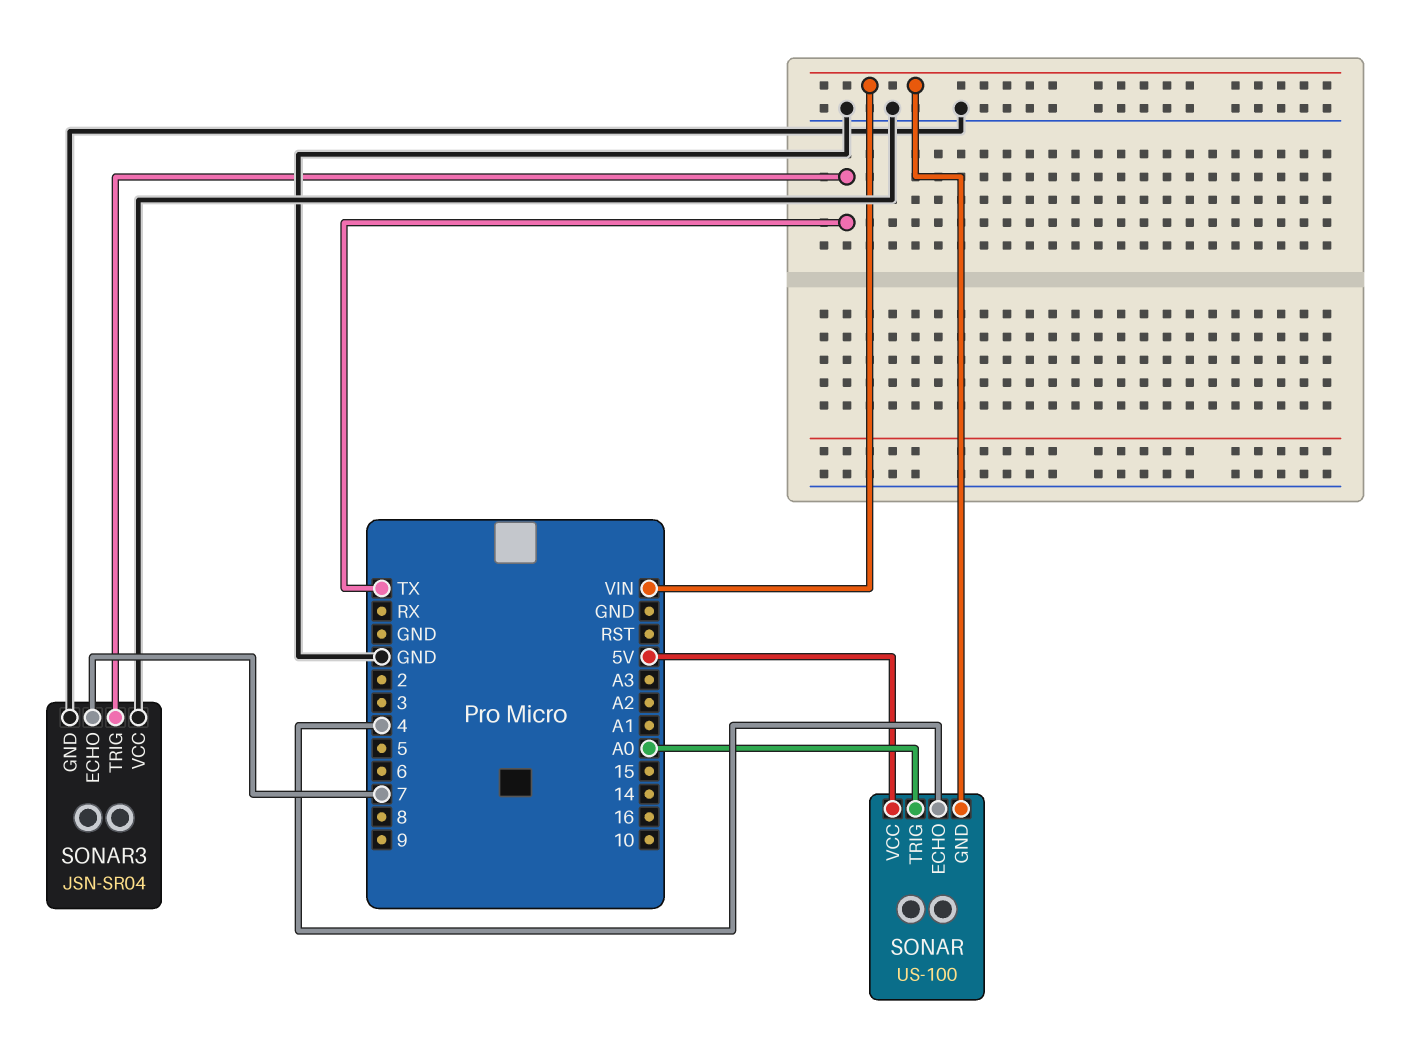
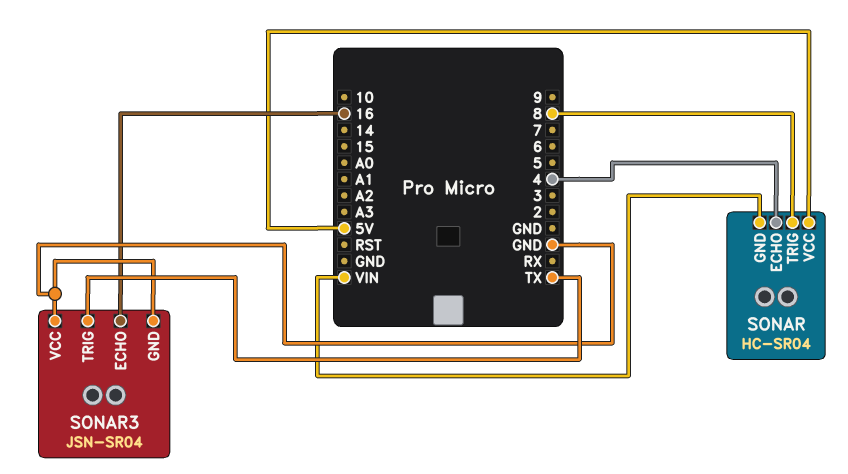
SONAR: US-100 -> HC-SR04
SONAR pin TRIG: A0 -> 8
SONAR3 pin ECHO: 7 -> 16

